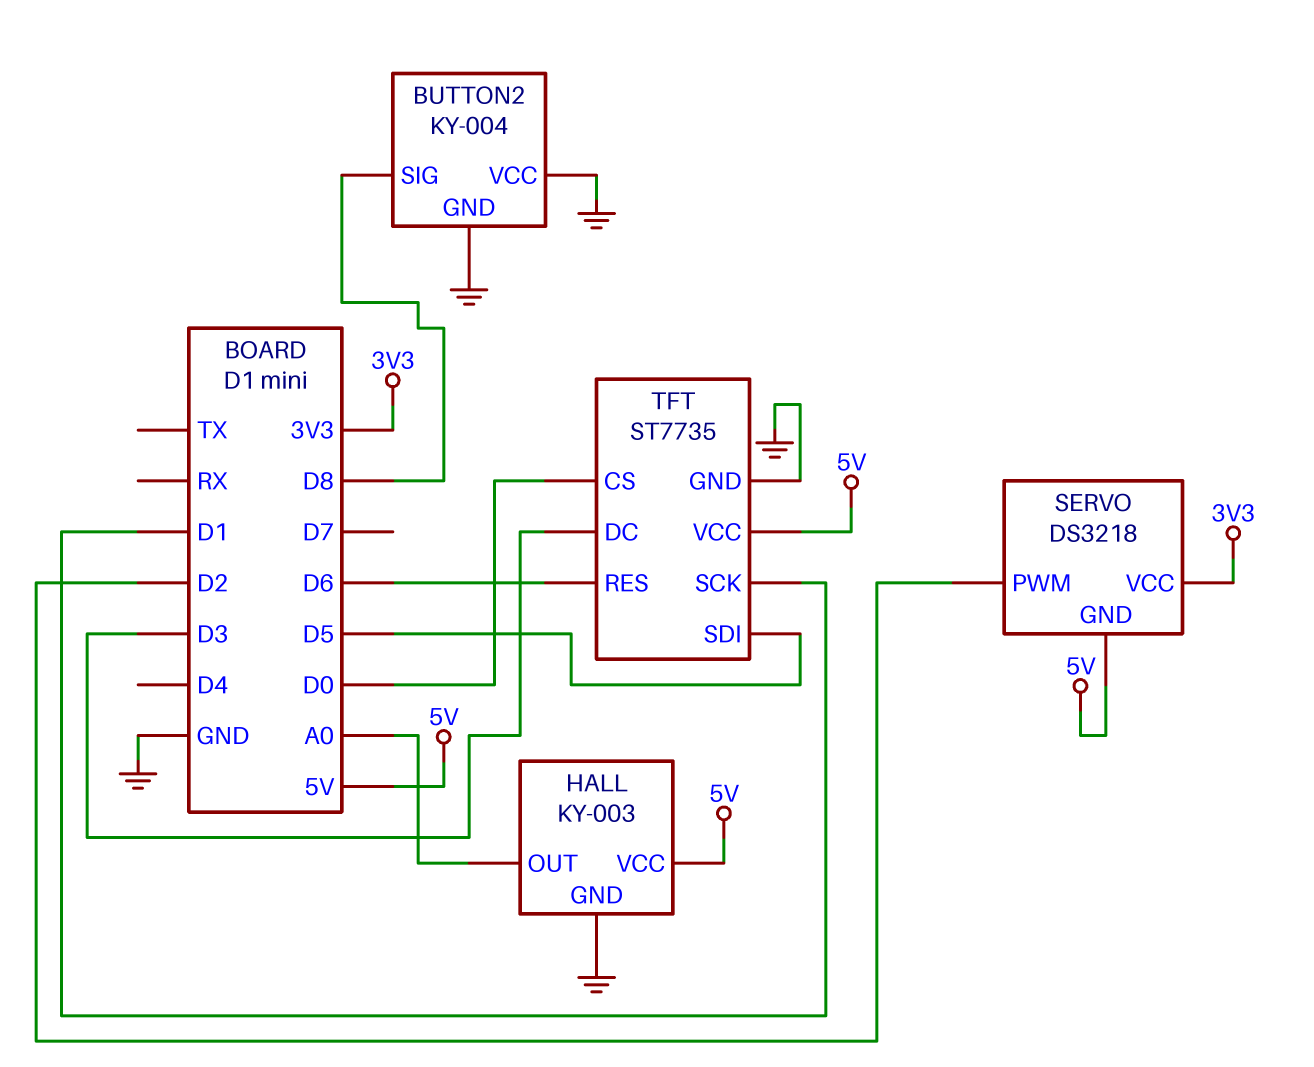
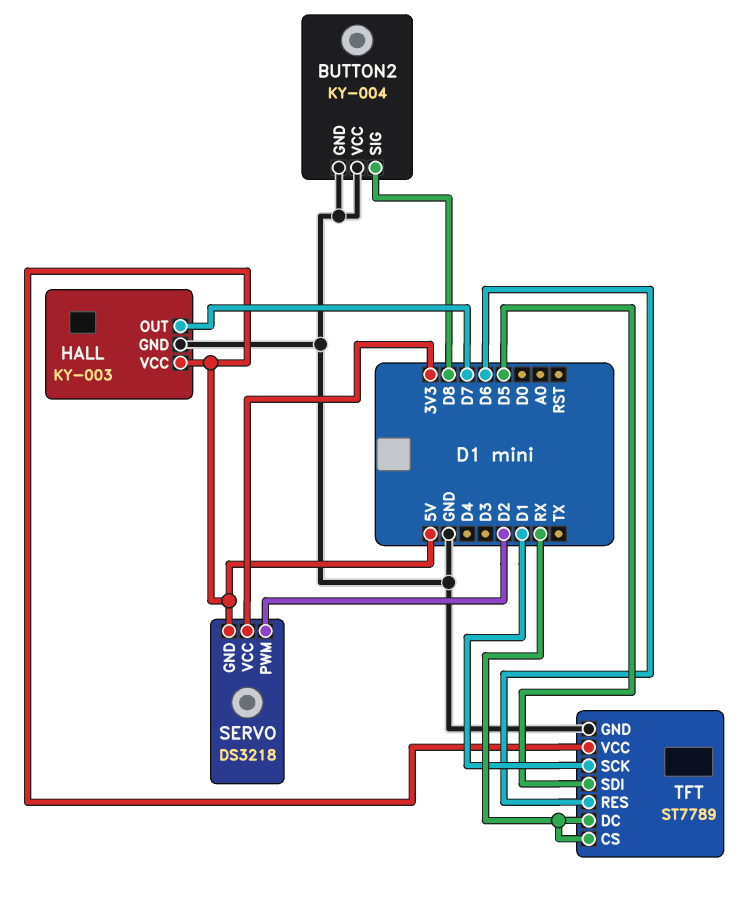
HALL pin OUT: A0 -> D7
TFT: ST7735 -> ST7789
TFT pin CS: D0 -> RX
TFT pin DC: D3 -> RX

